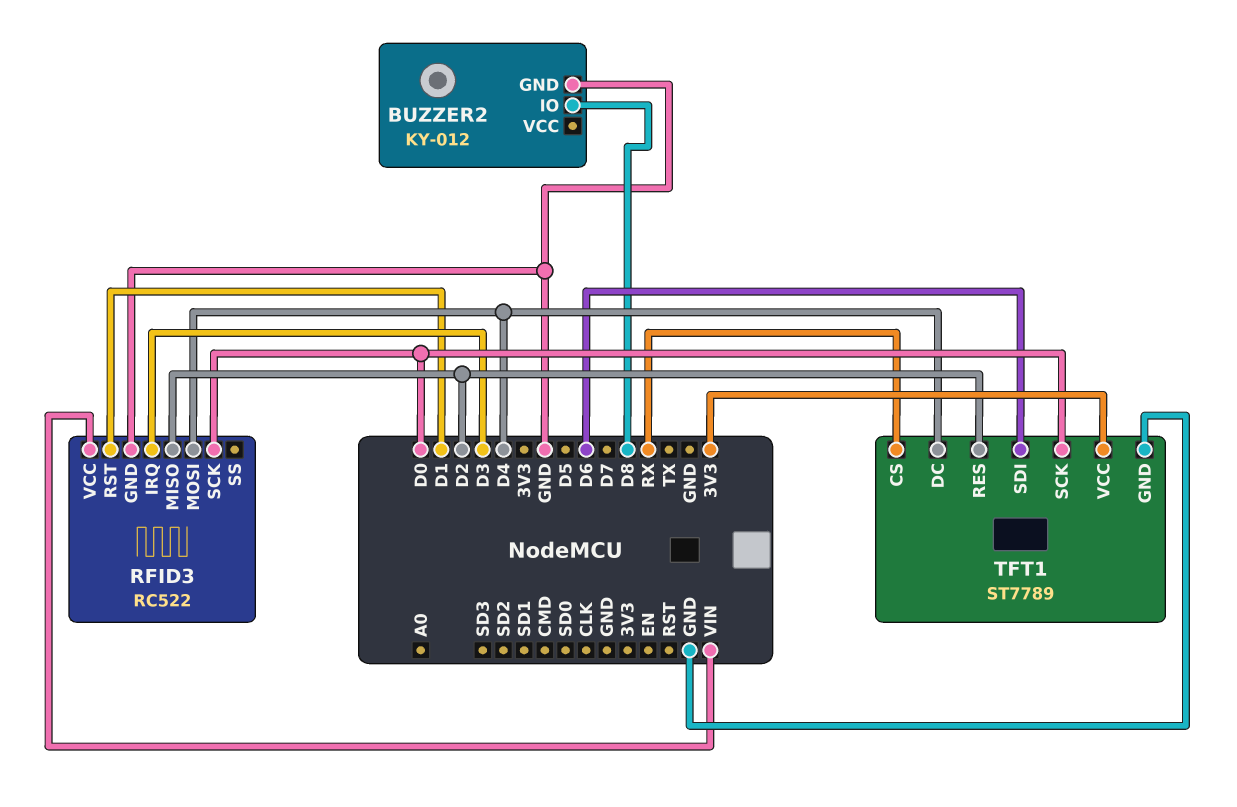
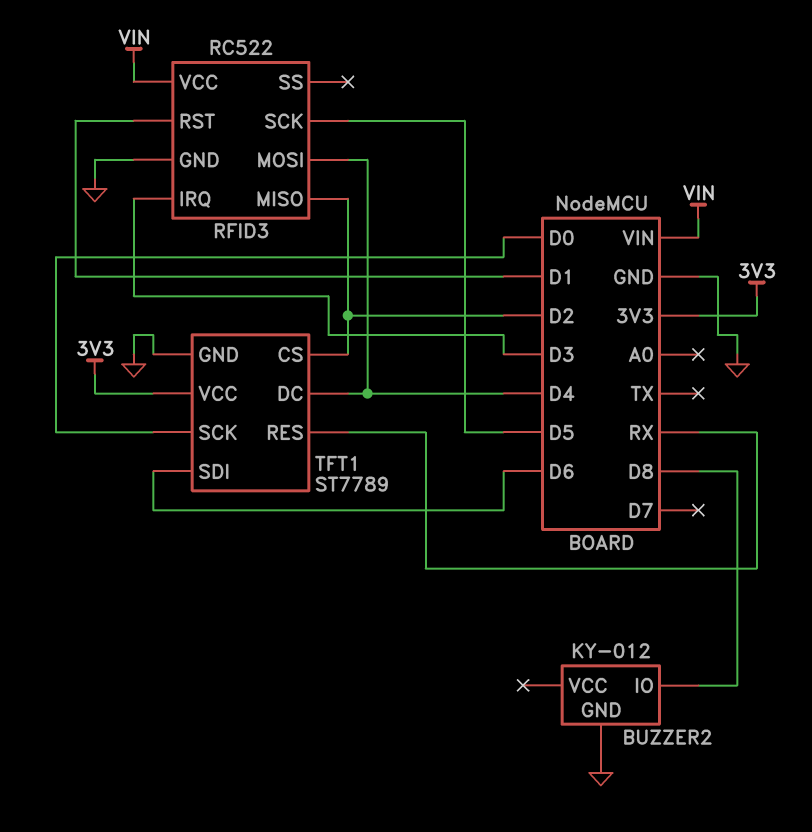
RFID3 pin SCK: D0 -> D5
TFT1 pin CS: RX -> D2
TFT1 pin RES: D2 -> RX

